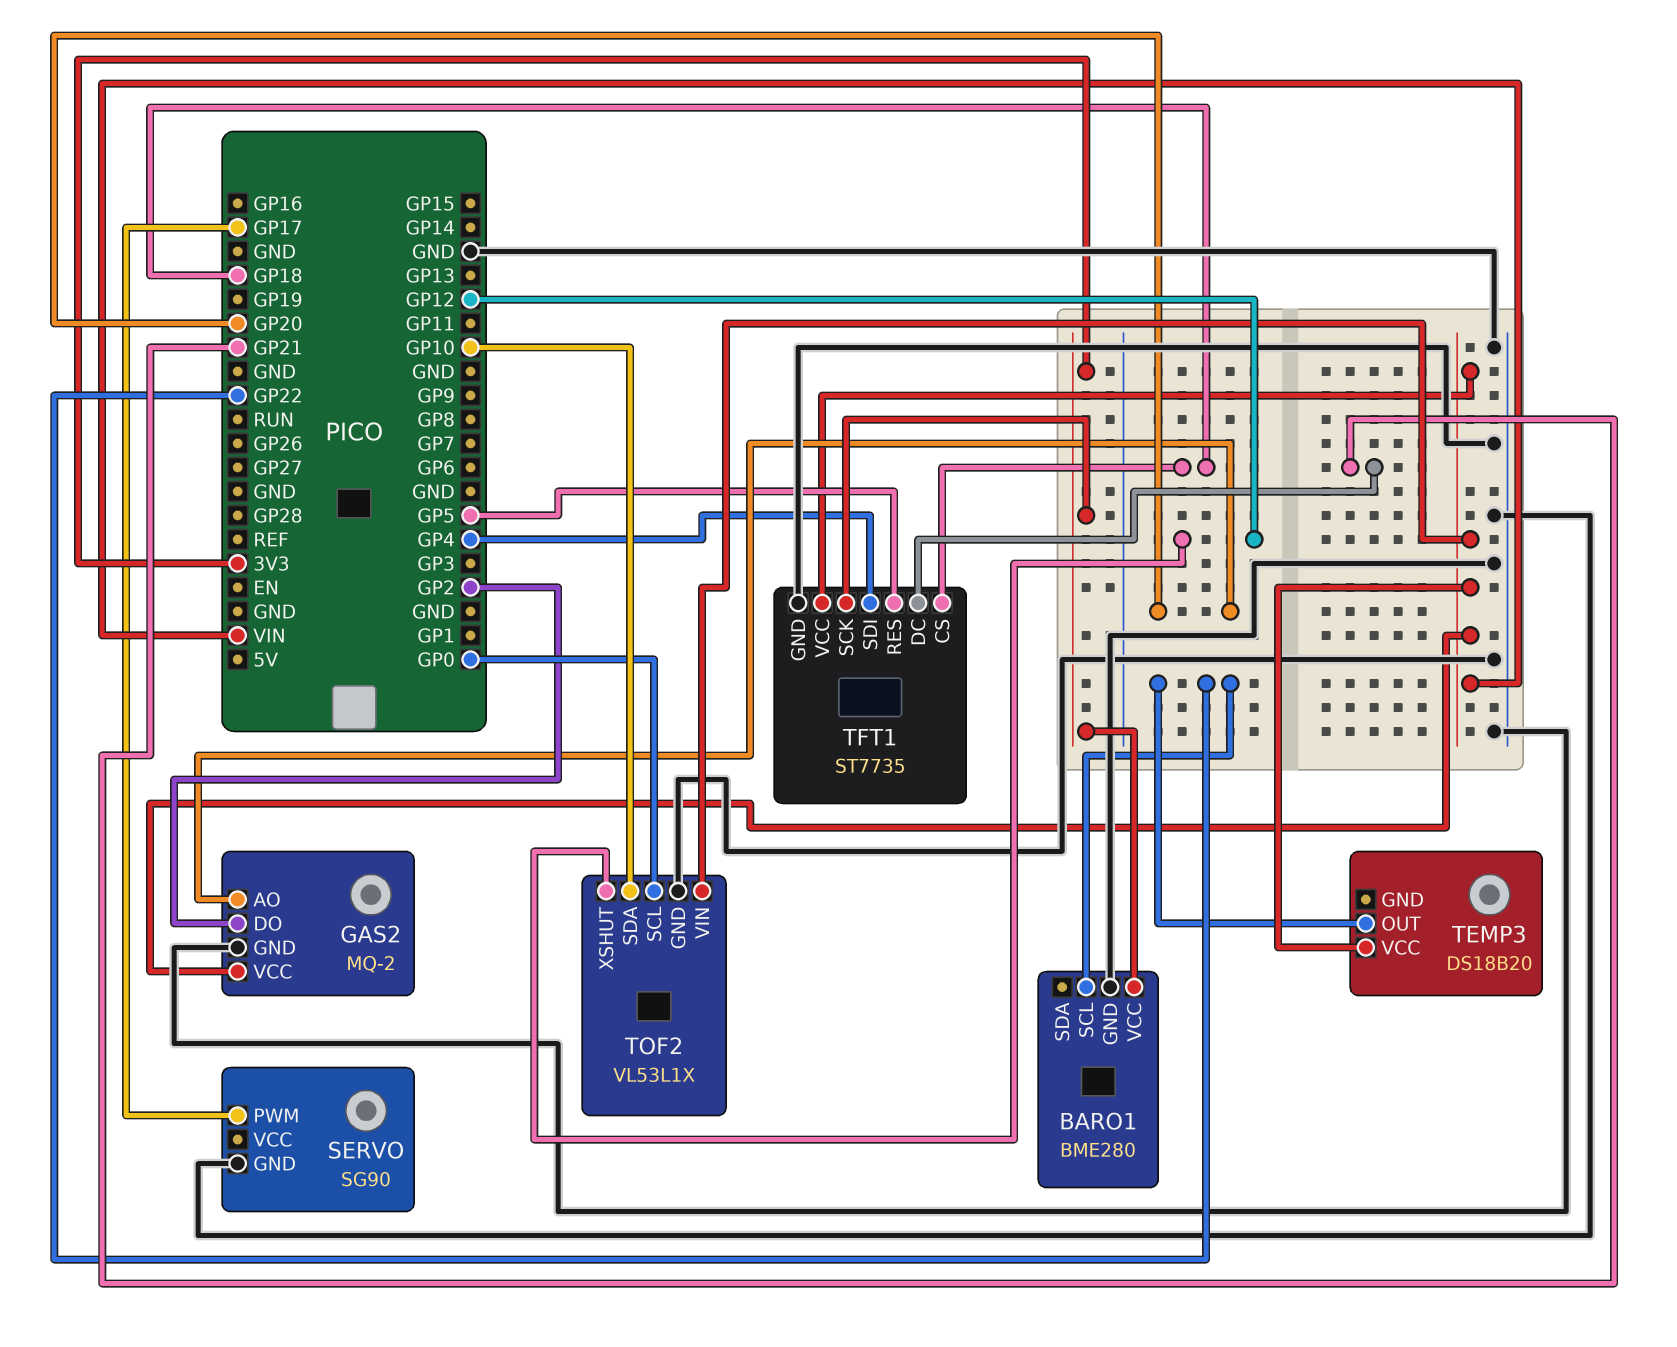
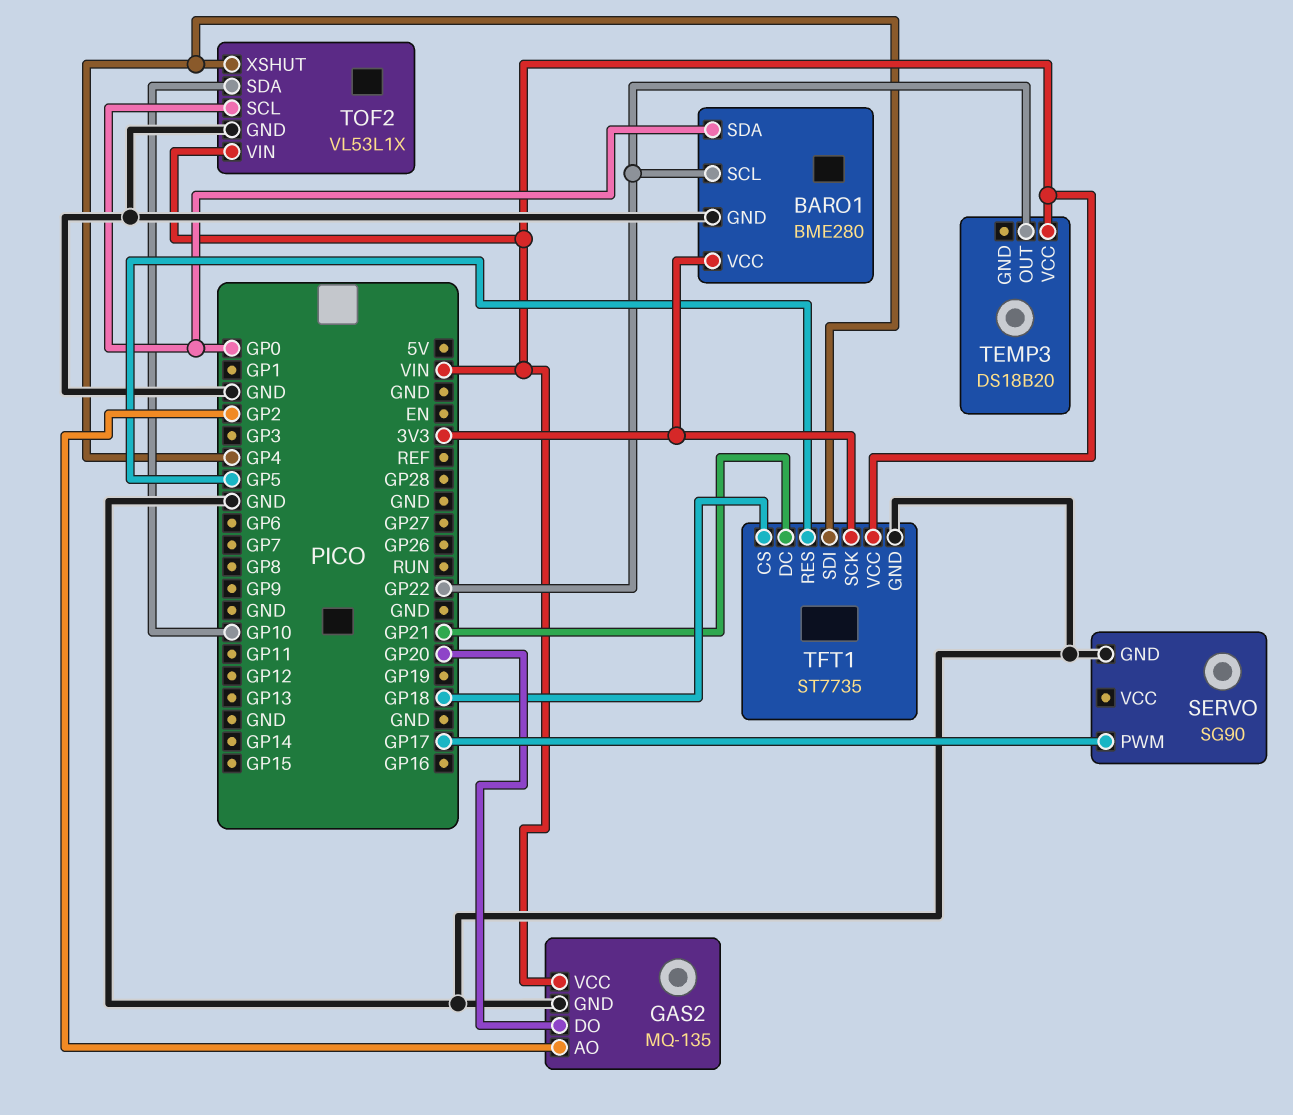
BARO1 pin SDA: none -> GP0
GAS2: MQ-2 -> MQ-135
GAS2 pin AO: GP20 -> GP2
GAS2 pin DO: GP2 -> GP20
TOF2 pin XSHUT: GP12 -> GP4

